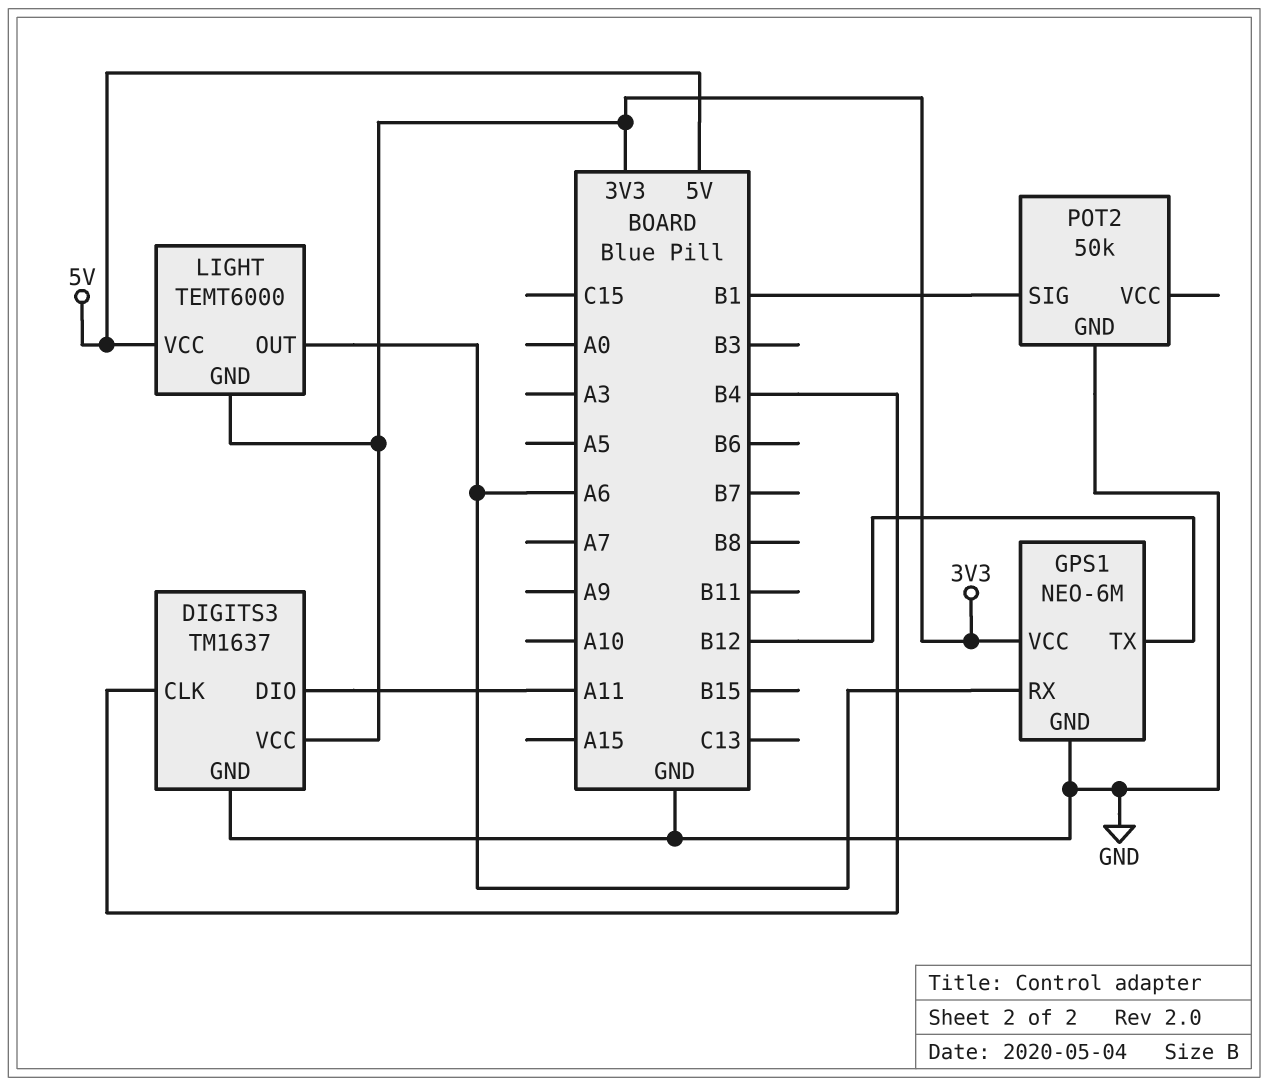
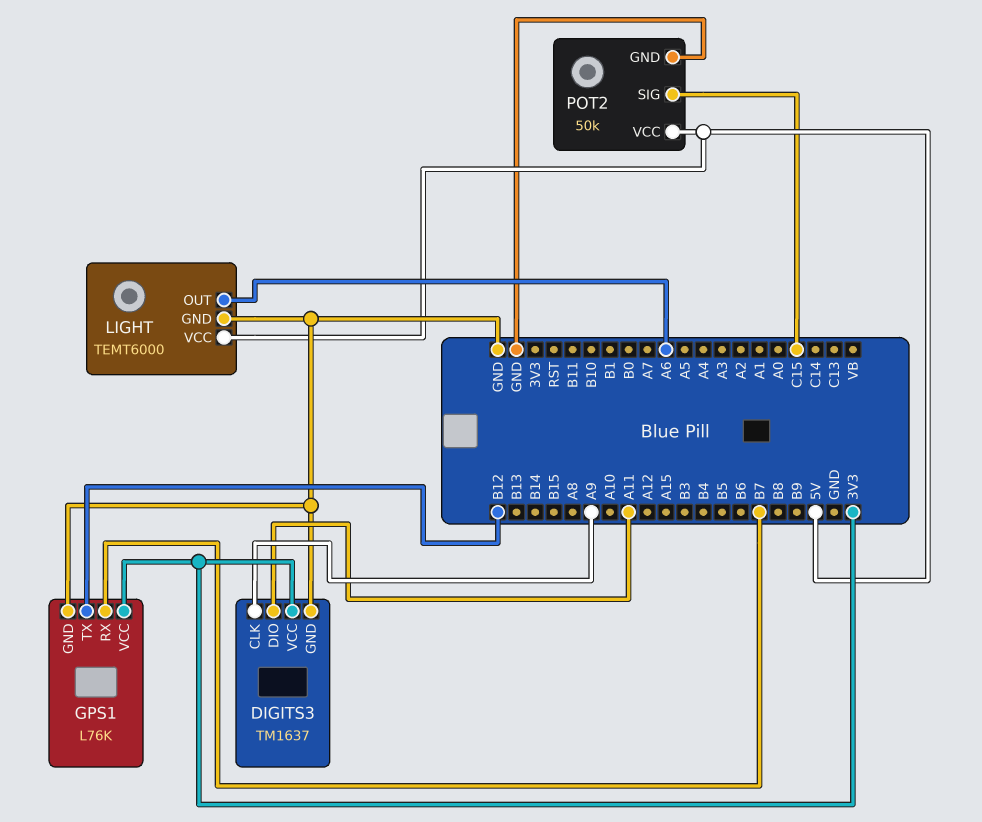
DIGITS3 pin CLK: B4 -> A9
GPS1: NEO-6M -> L76K
GPS1 pin RX: A6 -> B7
LIGHT pin GND: 3V3 -> GND
POT2 pin SIG: B1 -> C15
POT2 pin VCC: none -> 5V

